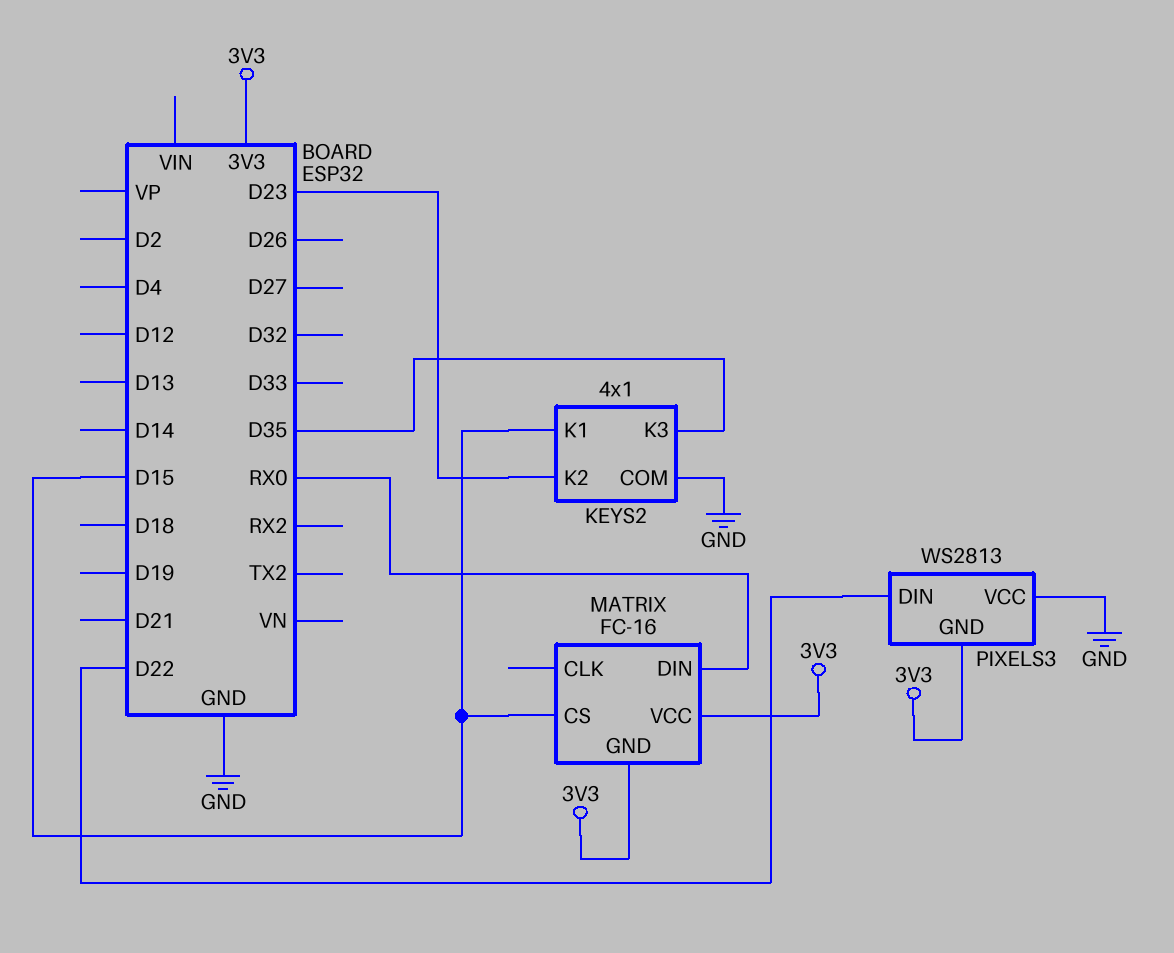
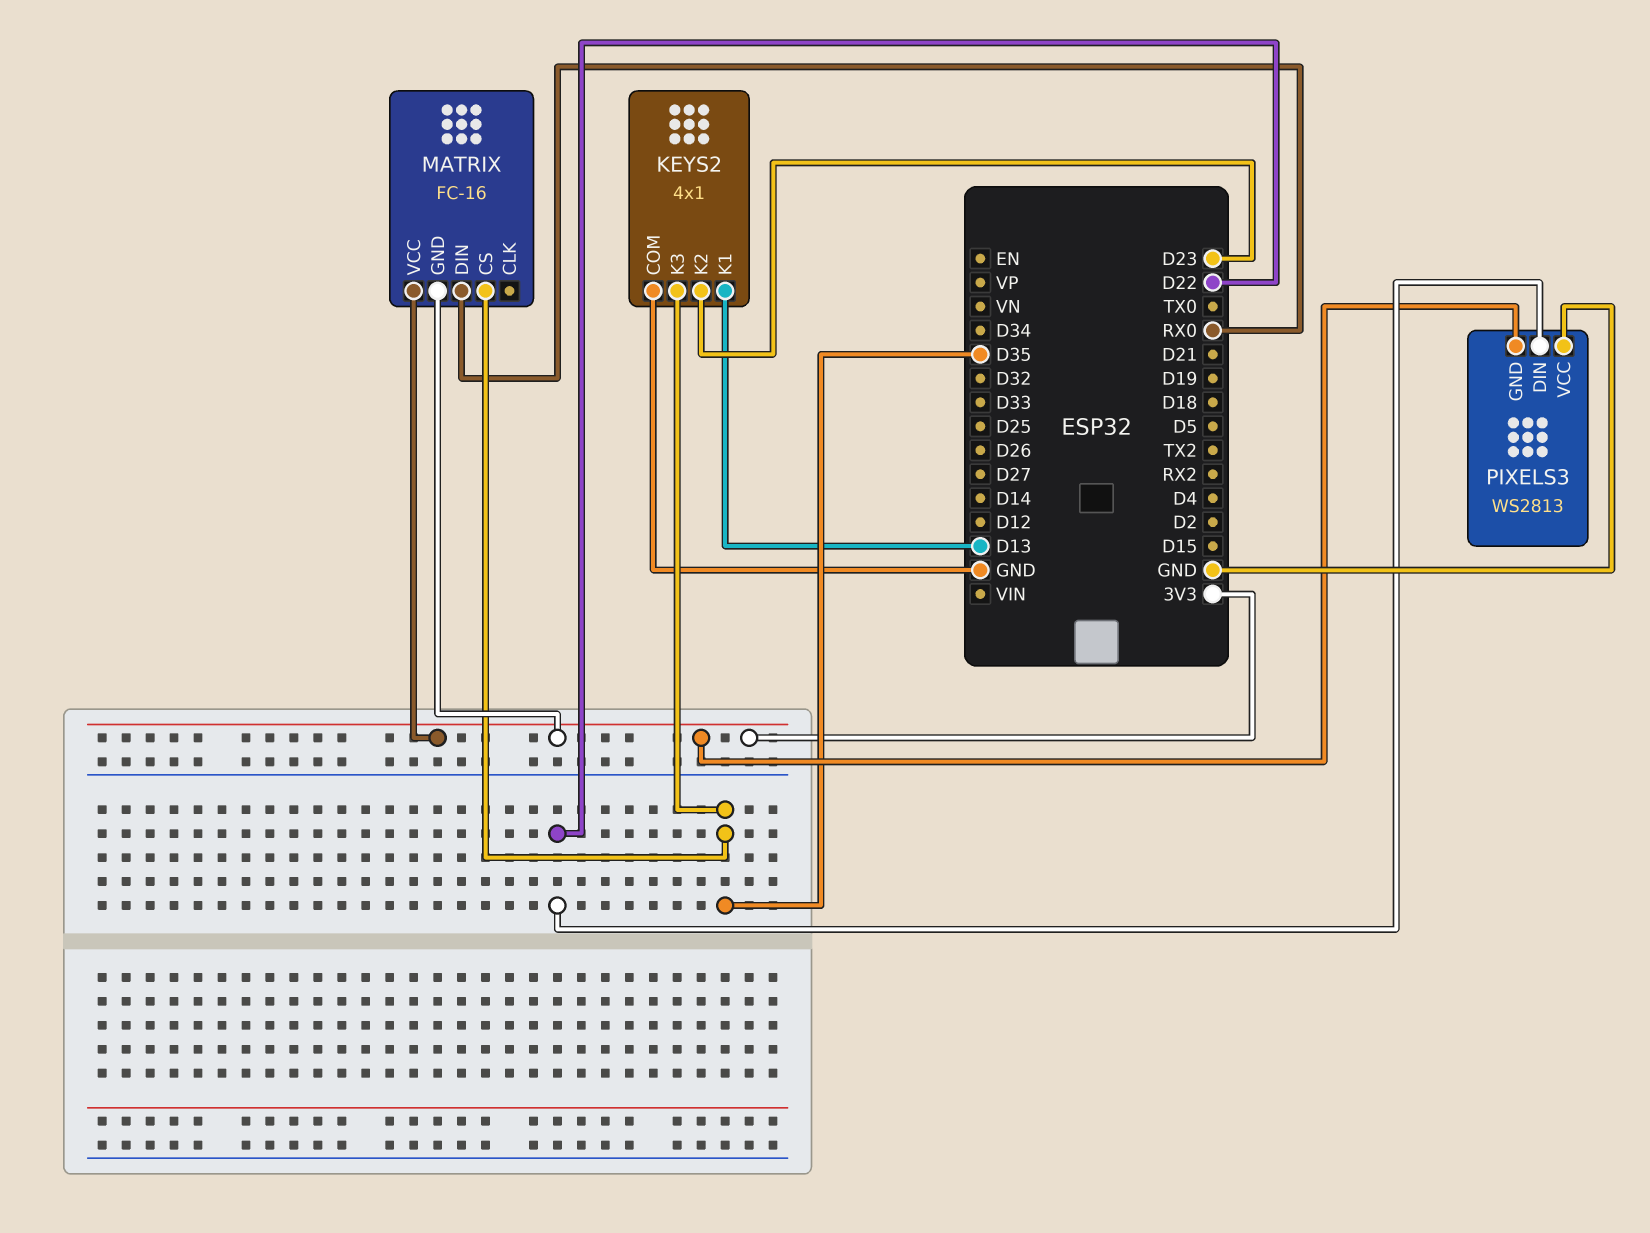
KEYS2 pin K1: D15 -> D13
MATRIX pin CS: D15 -> D35

